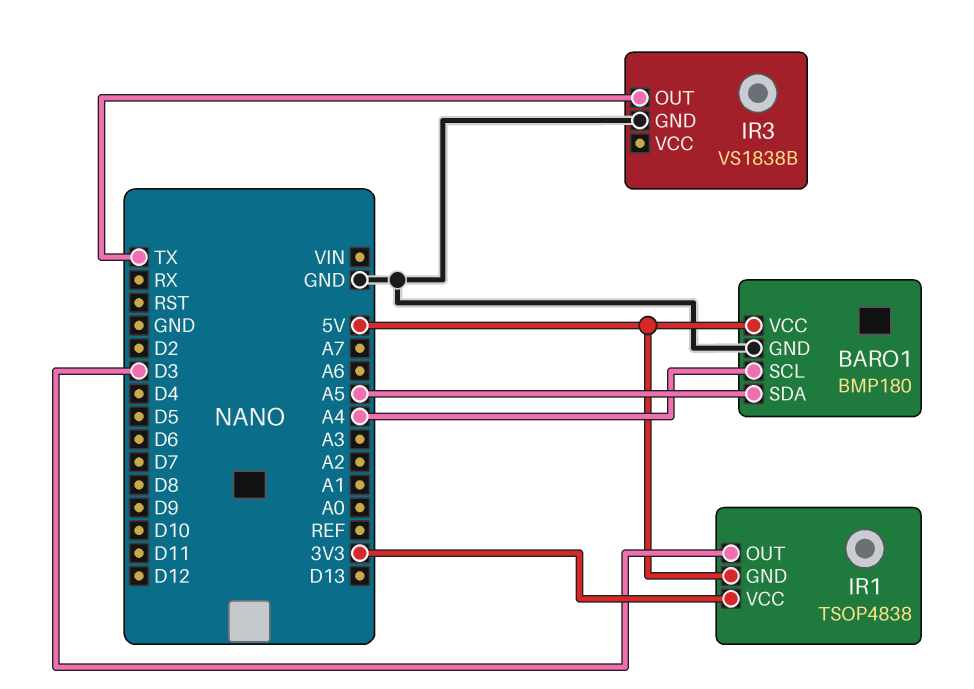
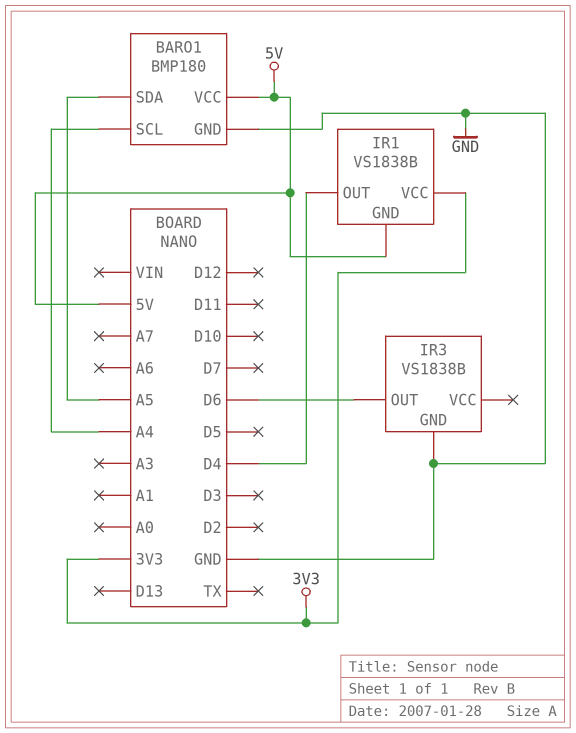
IR1: TSOP4838 -> VS1838B
IR1 pin OUT: D3 -> D4
IR3 pin OUT: TX -> D6

